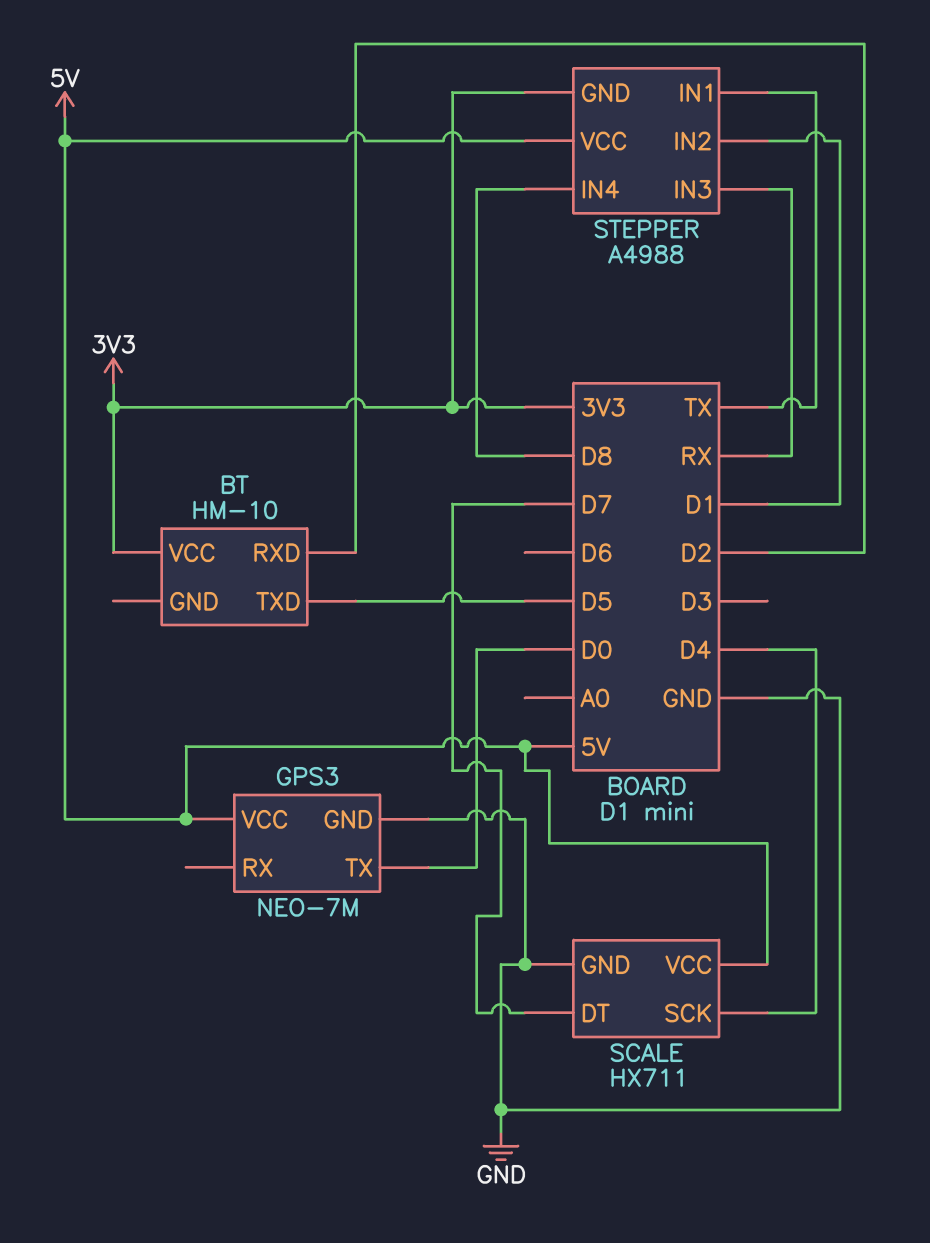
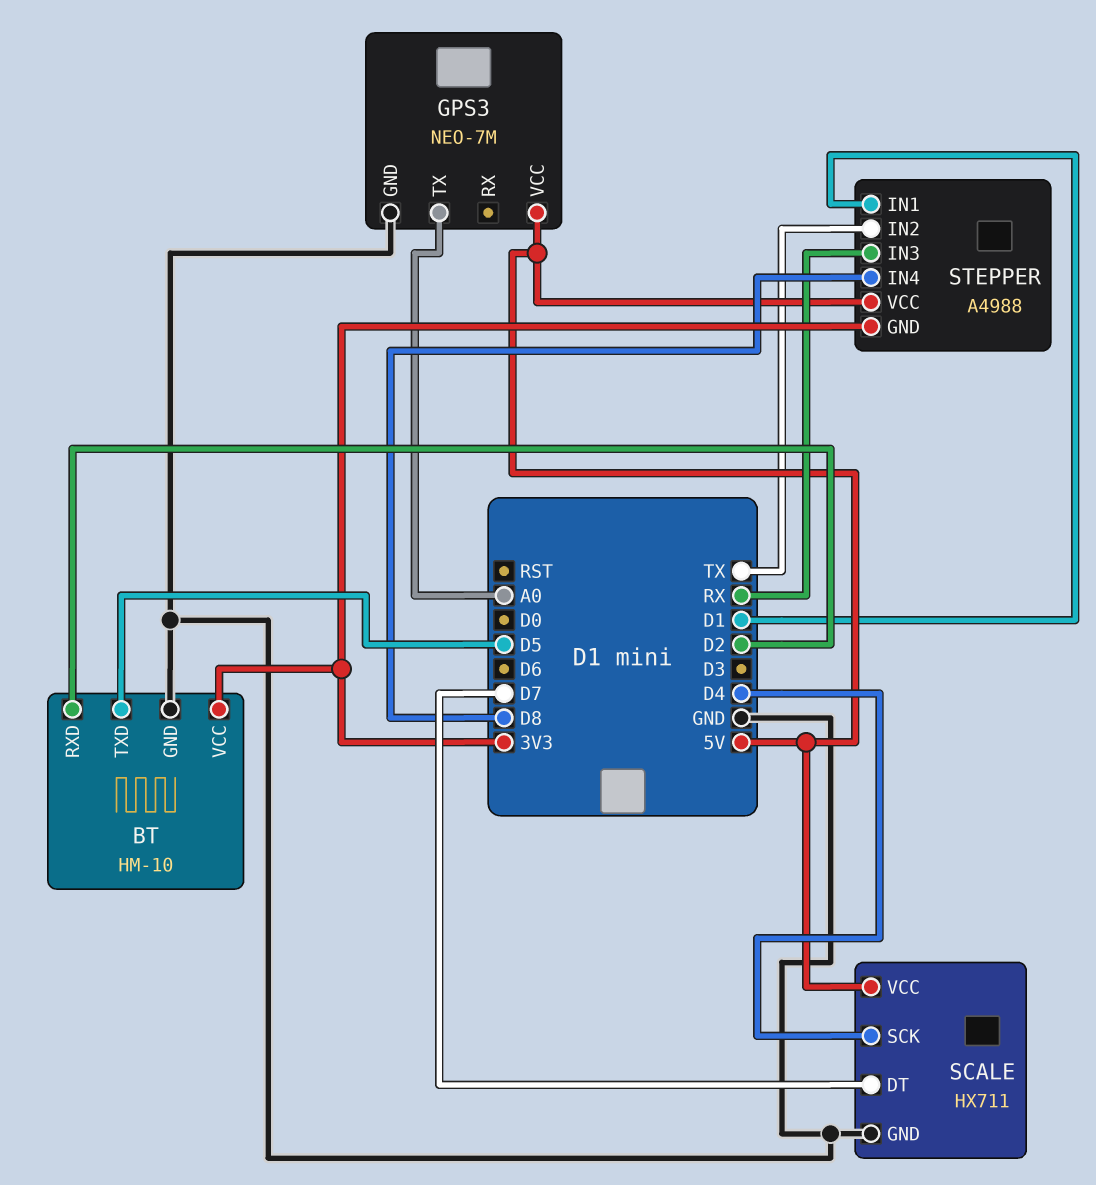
BT pin GND: none -> GND
GPS3 pin TX: D0 -> A0
STEPPER pin IN1: TX -> D1
STEPPER pin IN2: D1 -> TX

